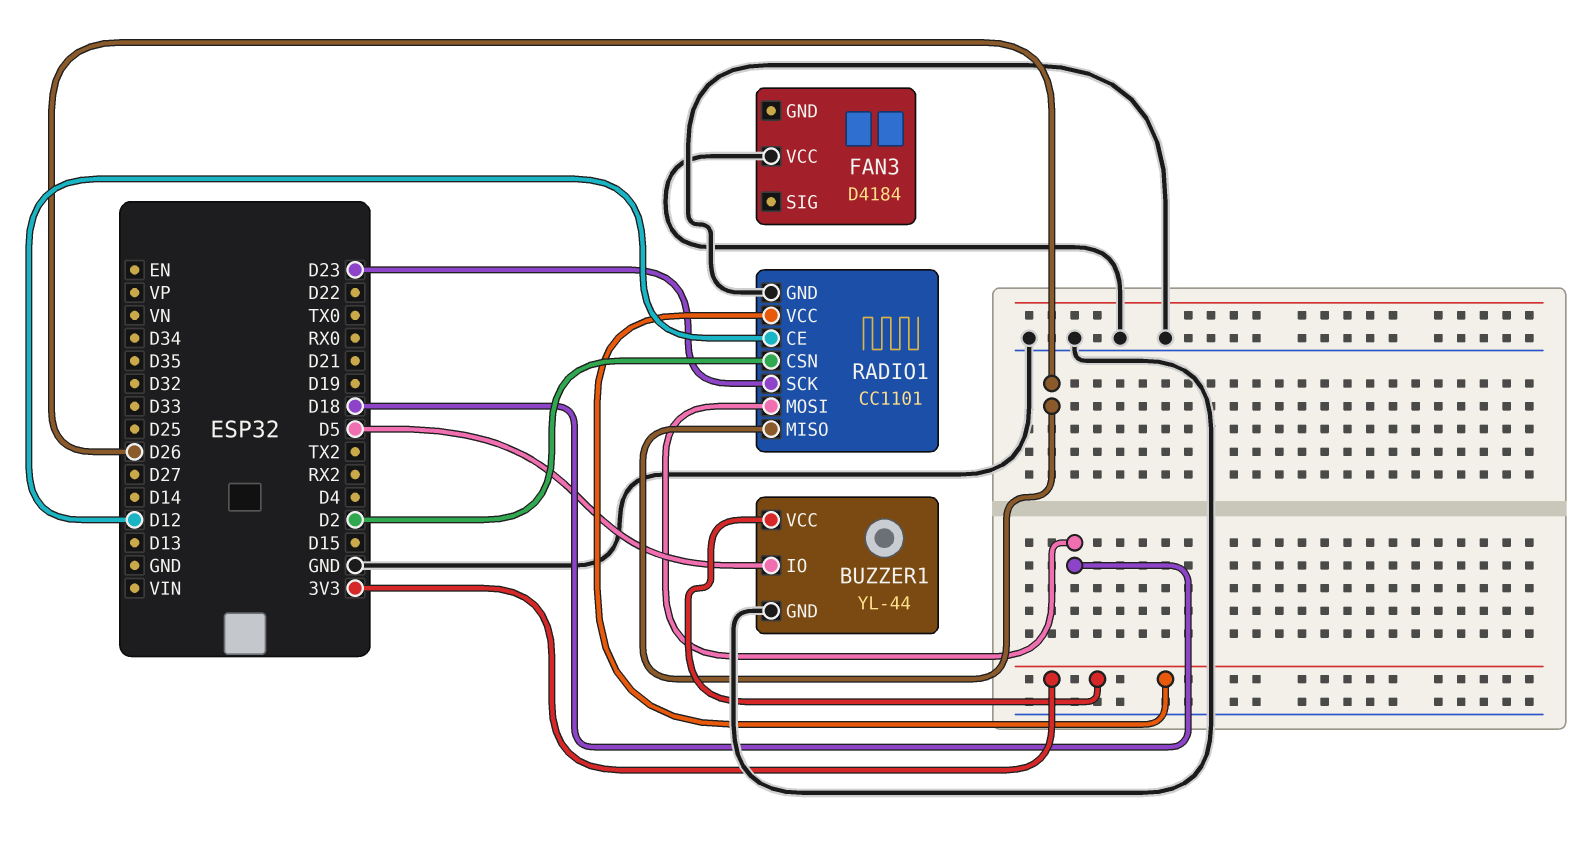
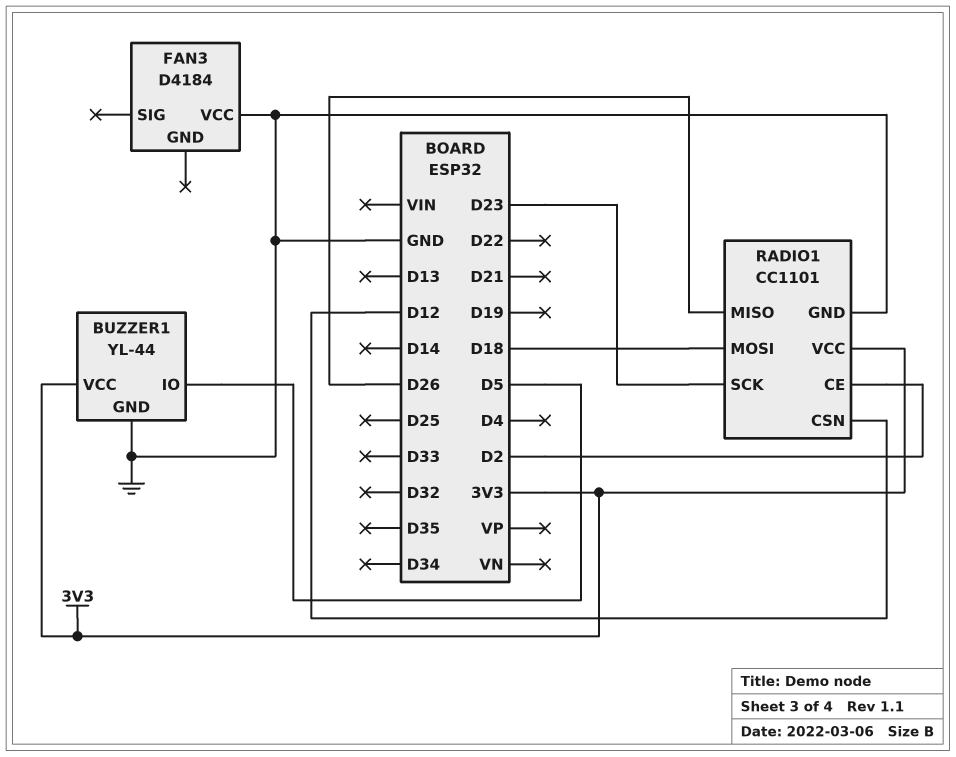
RADIO1 pin CE: D12 -> D2
RADIO1 pin CSN: D2 -> D12

